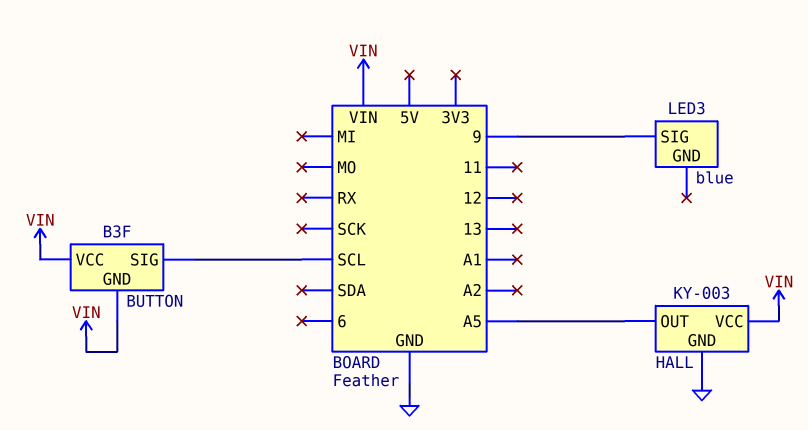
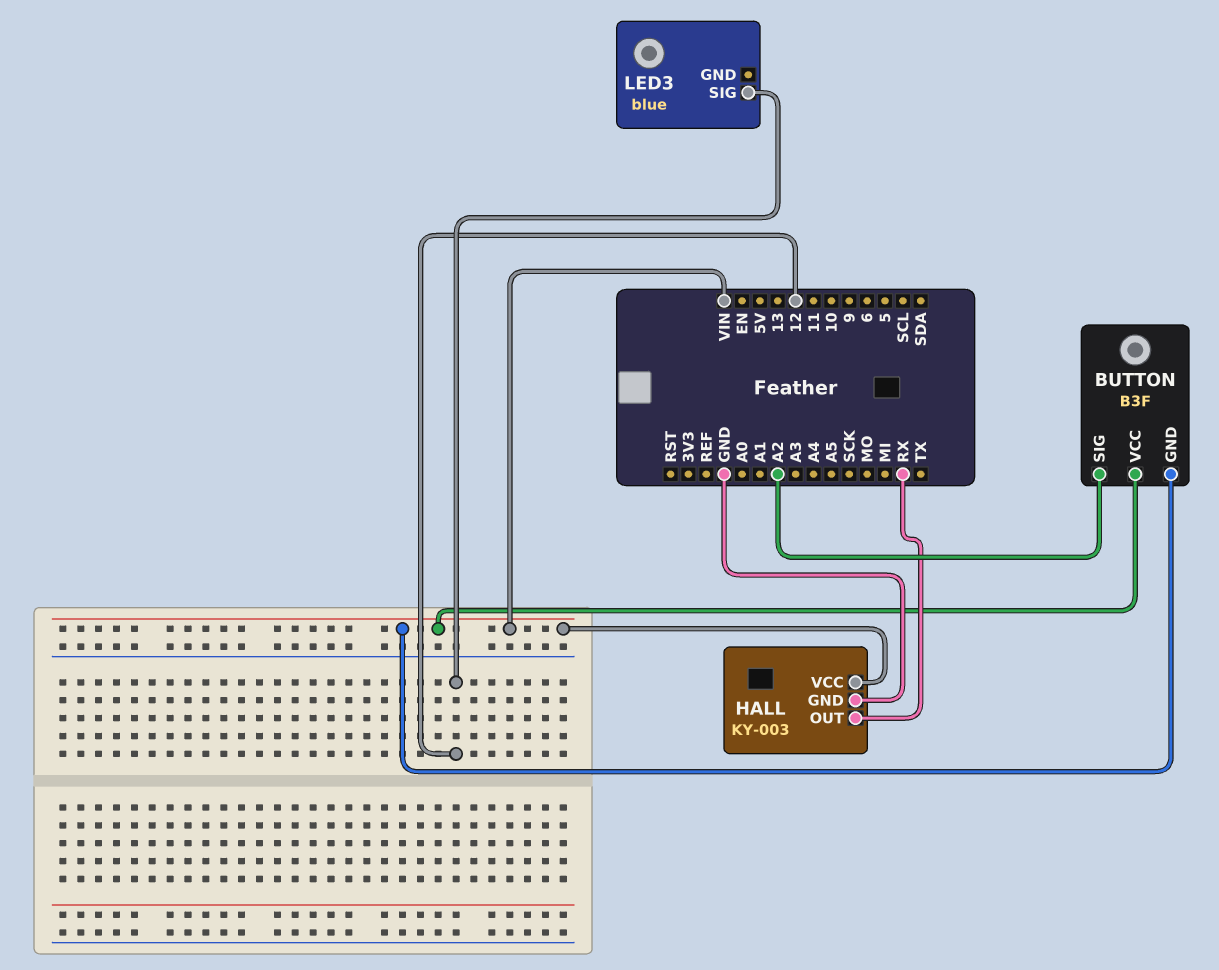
BUTTON pin SIG: SCL -> A2
HALL pin OUT: A5 -> RX
LED3 pin SIG: 9 -> 12

